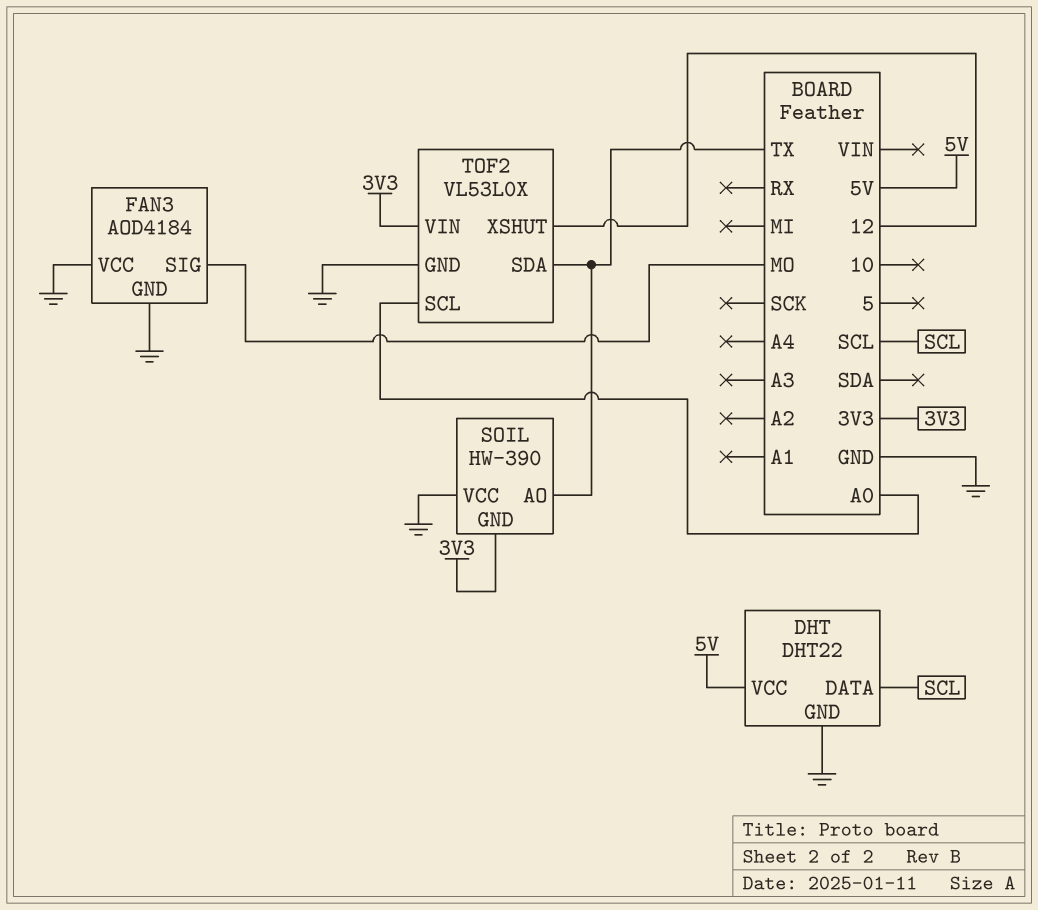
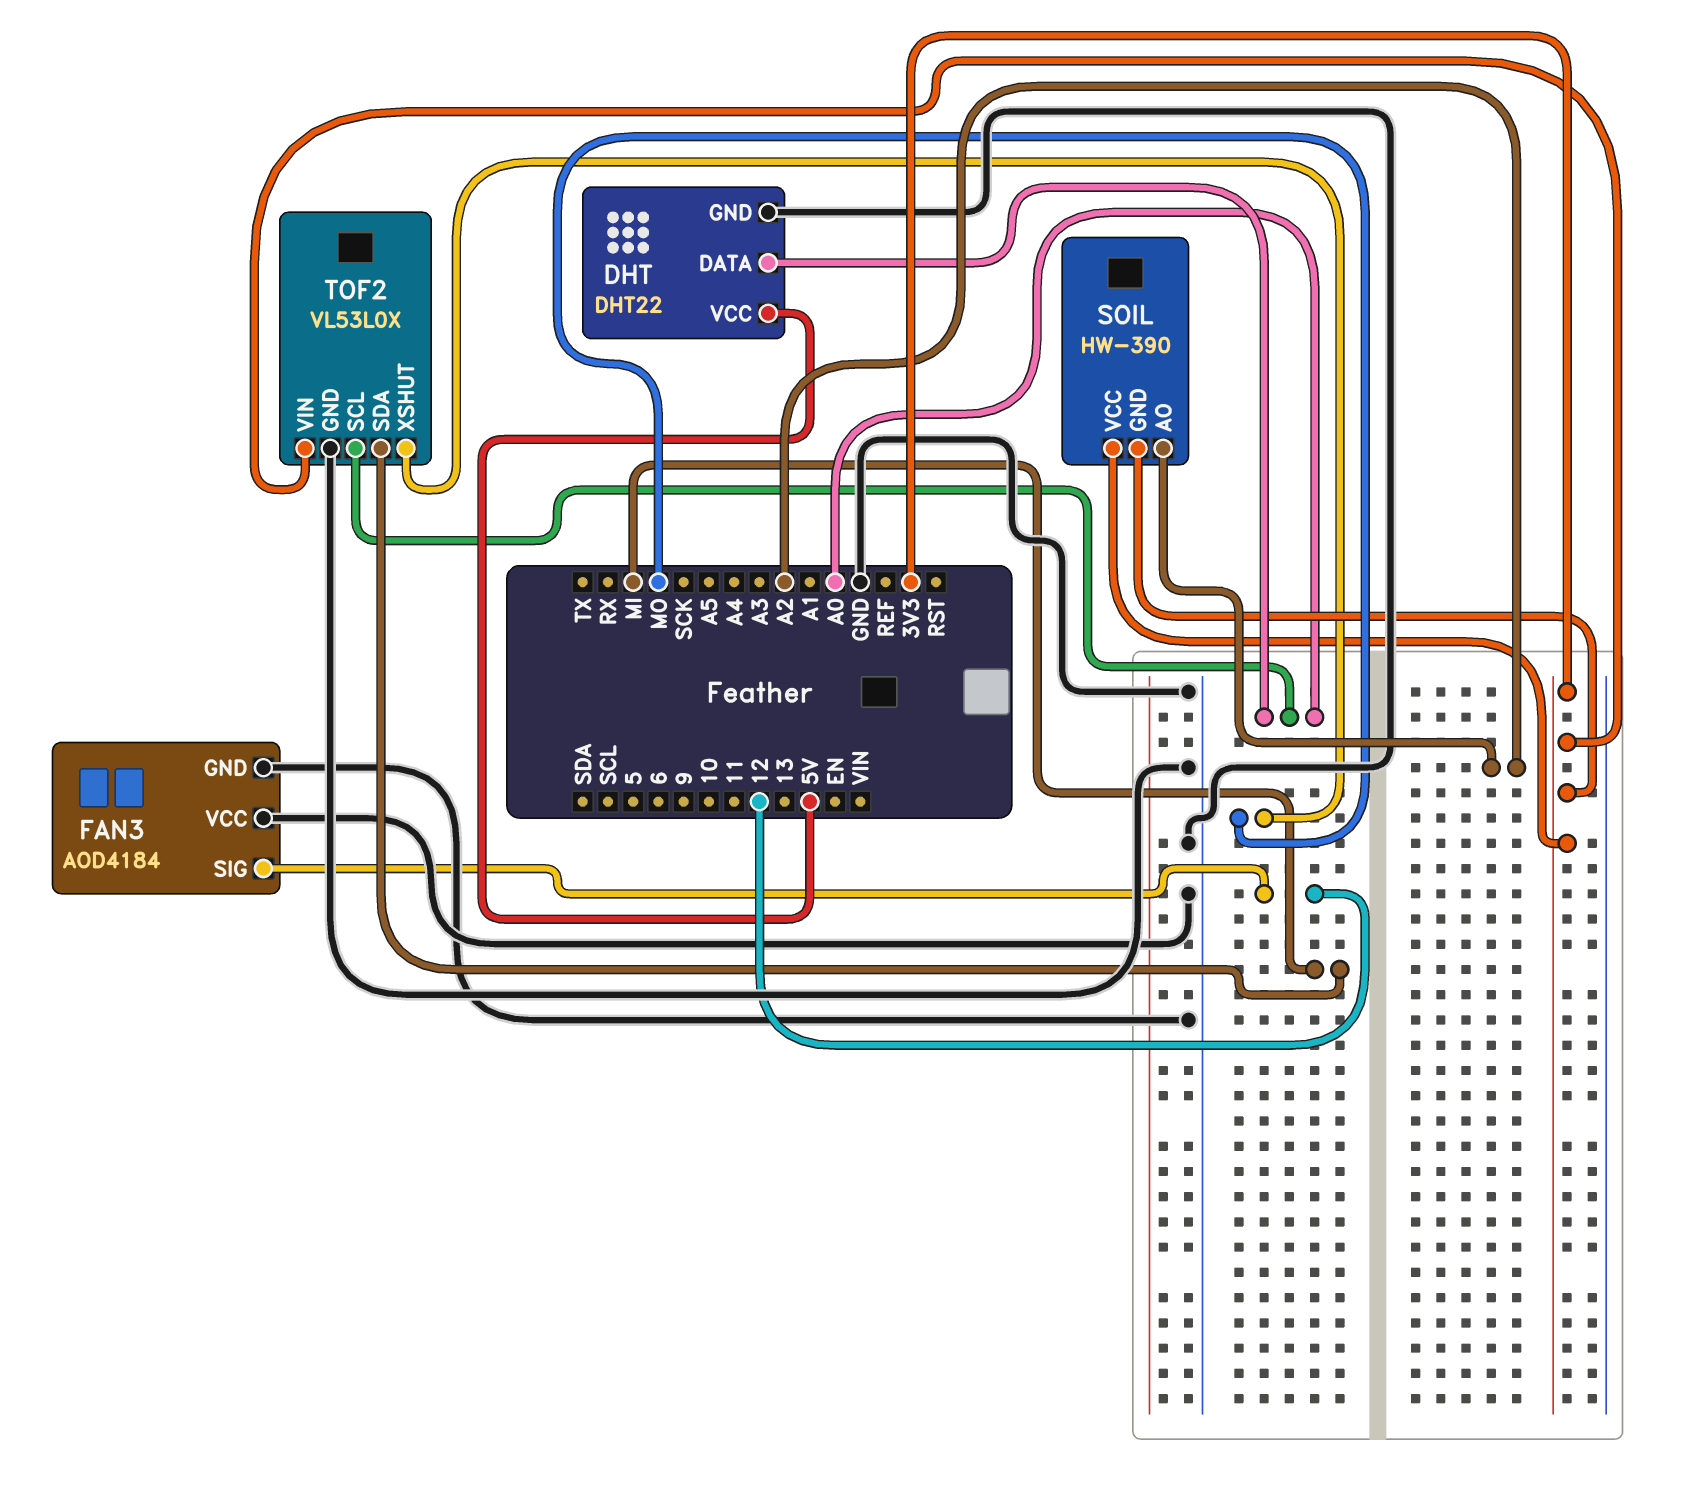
DHT pin DATA: SCL -> A0
FAN3 pin SIG: MO -> 12
SOIL pin AO: TX -> A2
SOIL pin VCC: GND -> 3V3
TOF2 pin SDA: TX -> MI
TOF2 pin XSHUT: 12 -> MO

